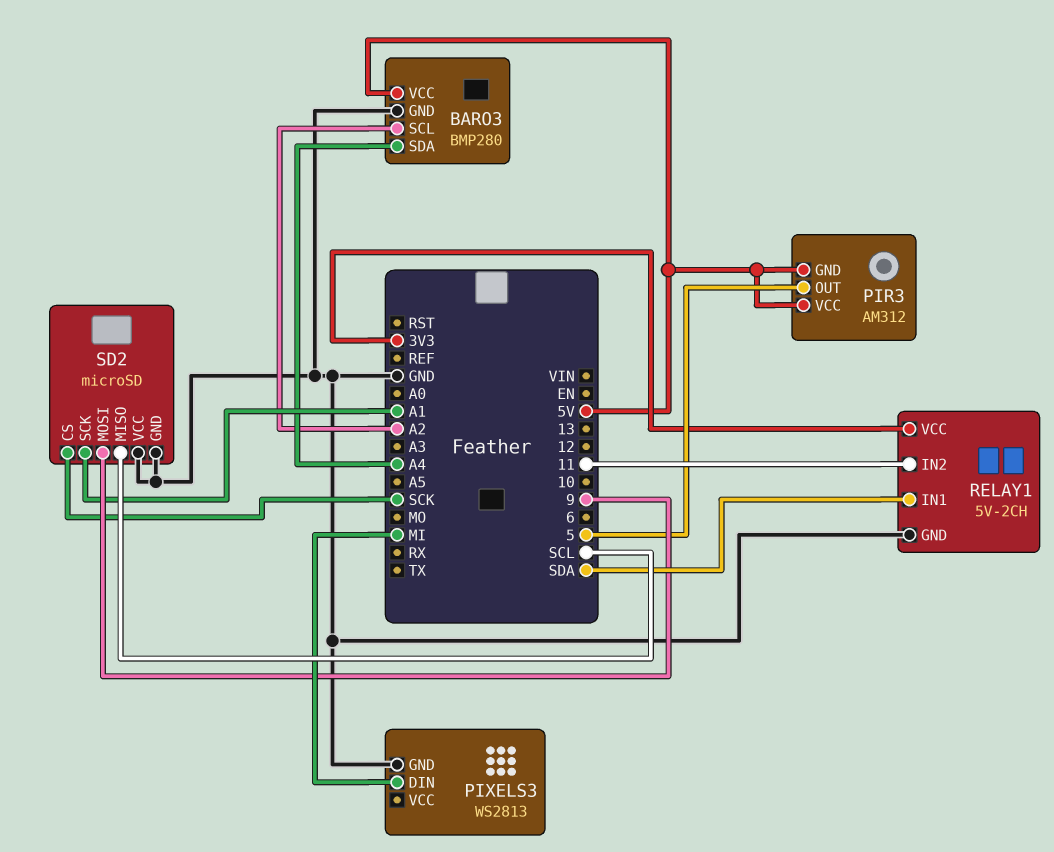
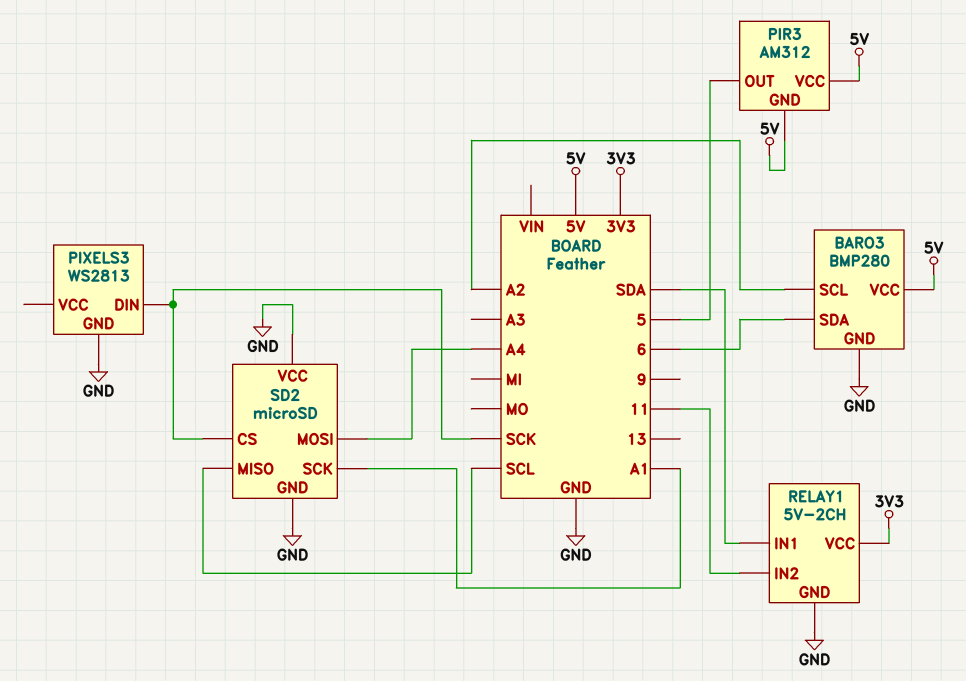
BARO3 pin SDA: A4 -> 6
PIXELS3 pin DIN: MI -> SCK
SD2 pin MOSI: 9 -> A4

